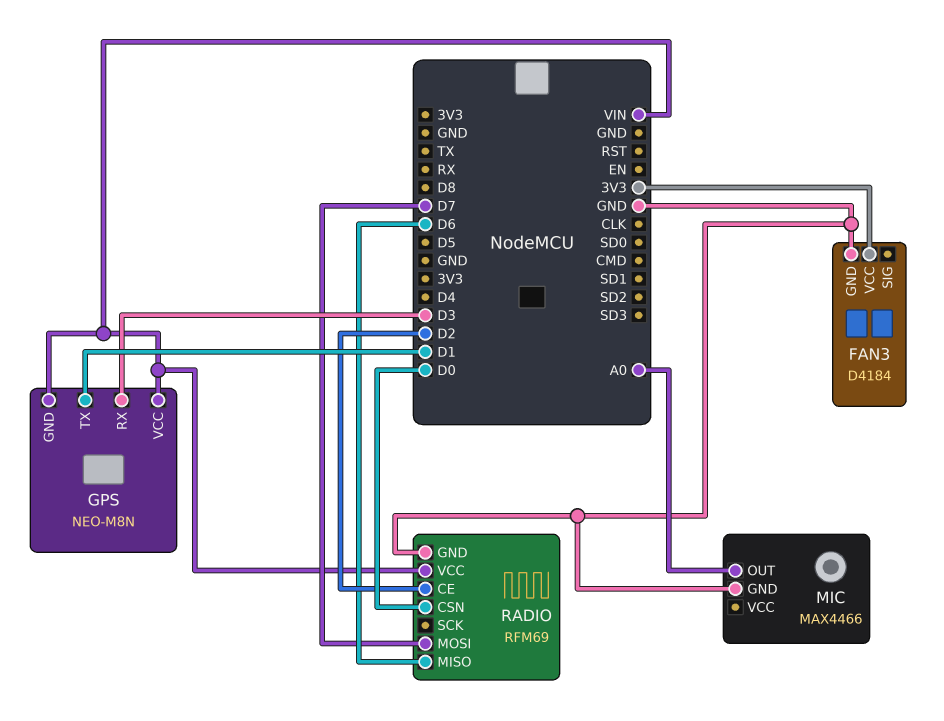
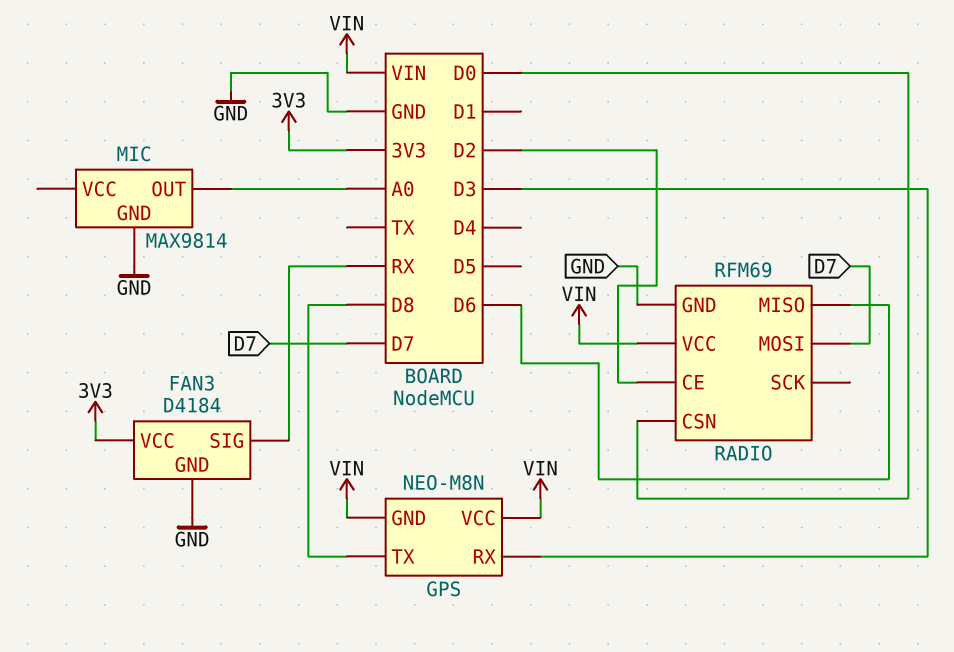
FAN3 pin SIG: none -> RX
GPS pin TX: D1 -> D8
MIC: MAX4466 -> MAX9814

